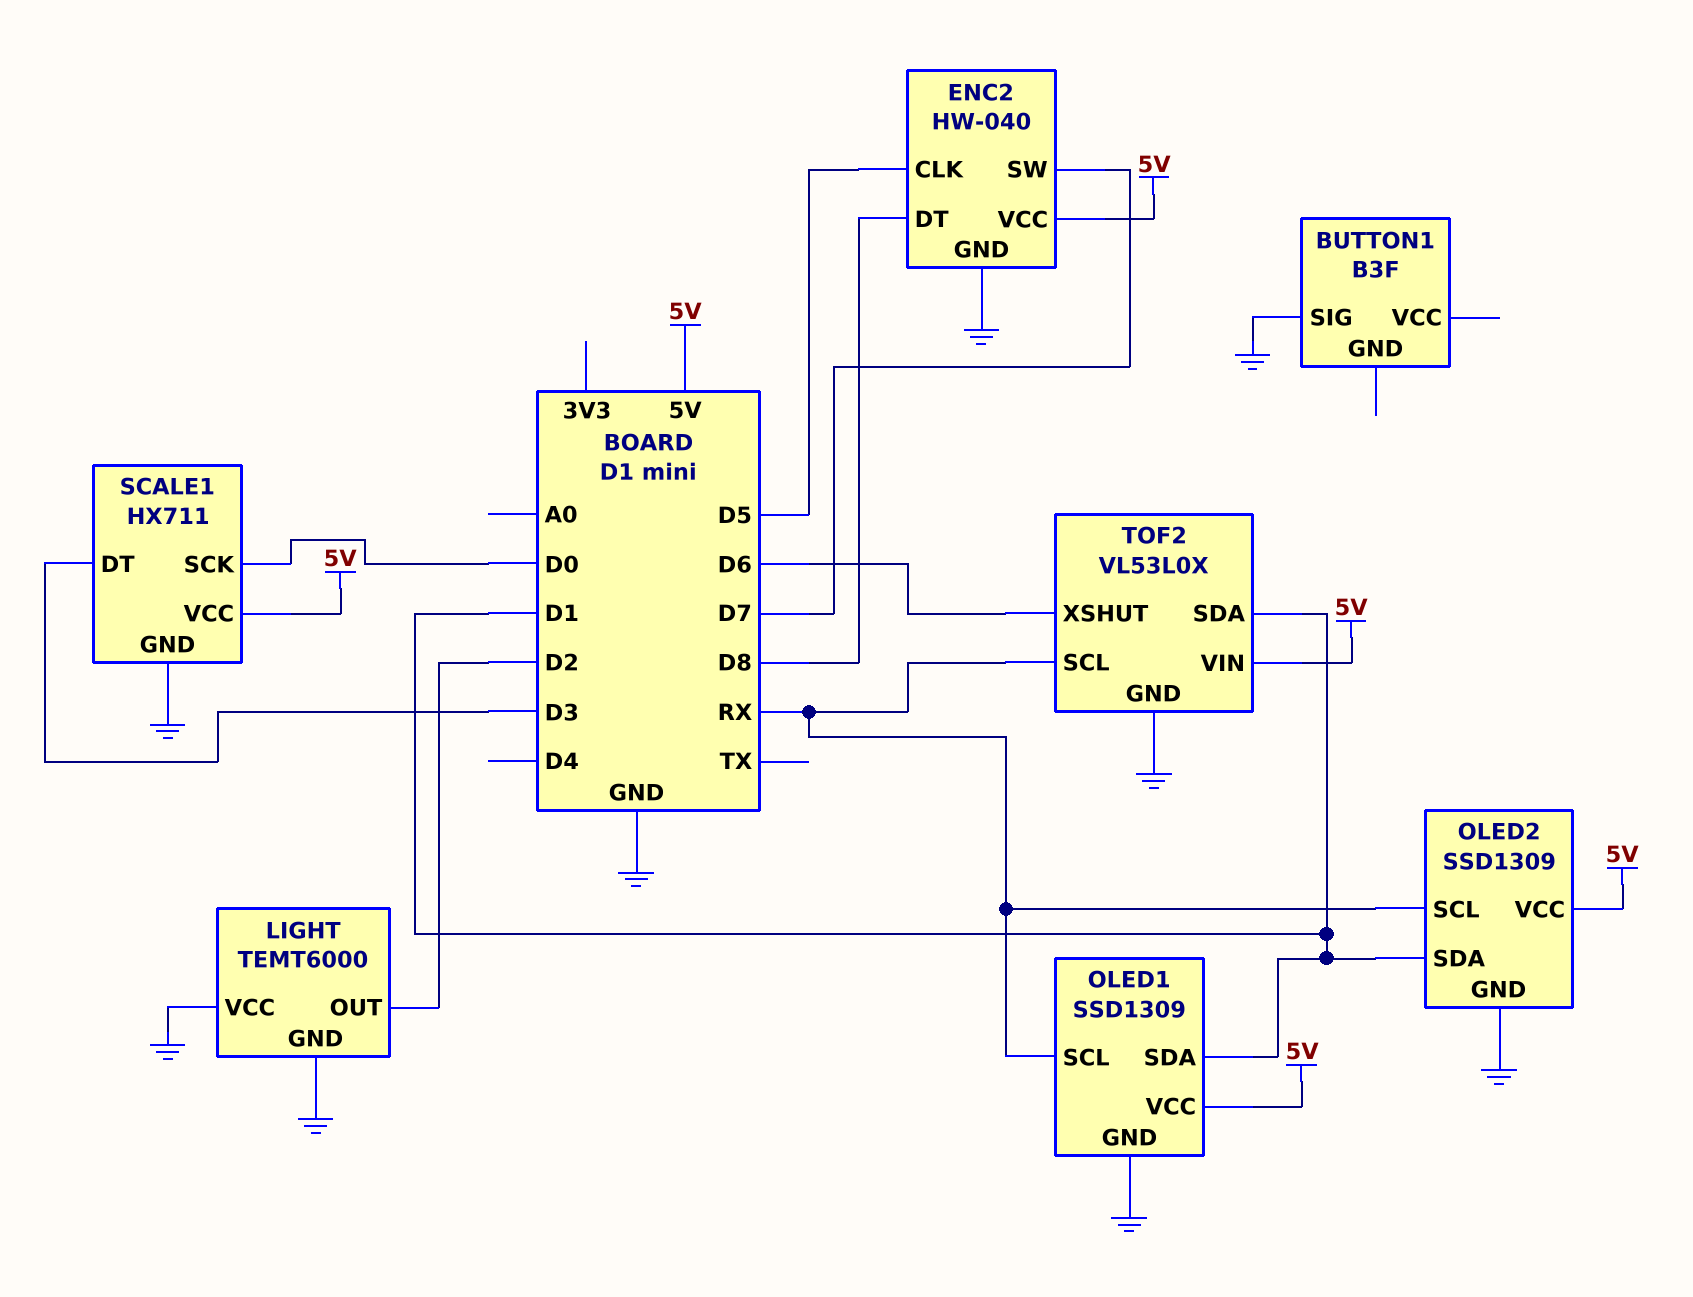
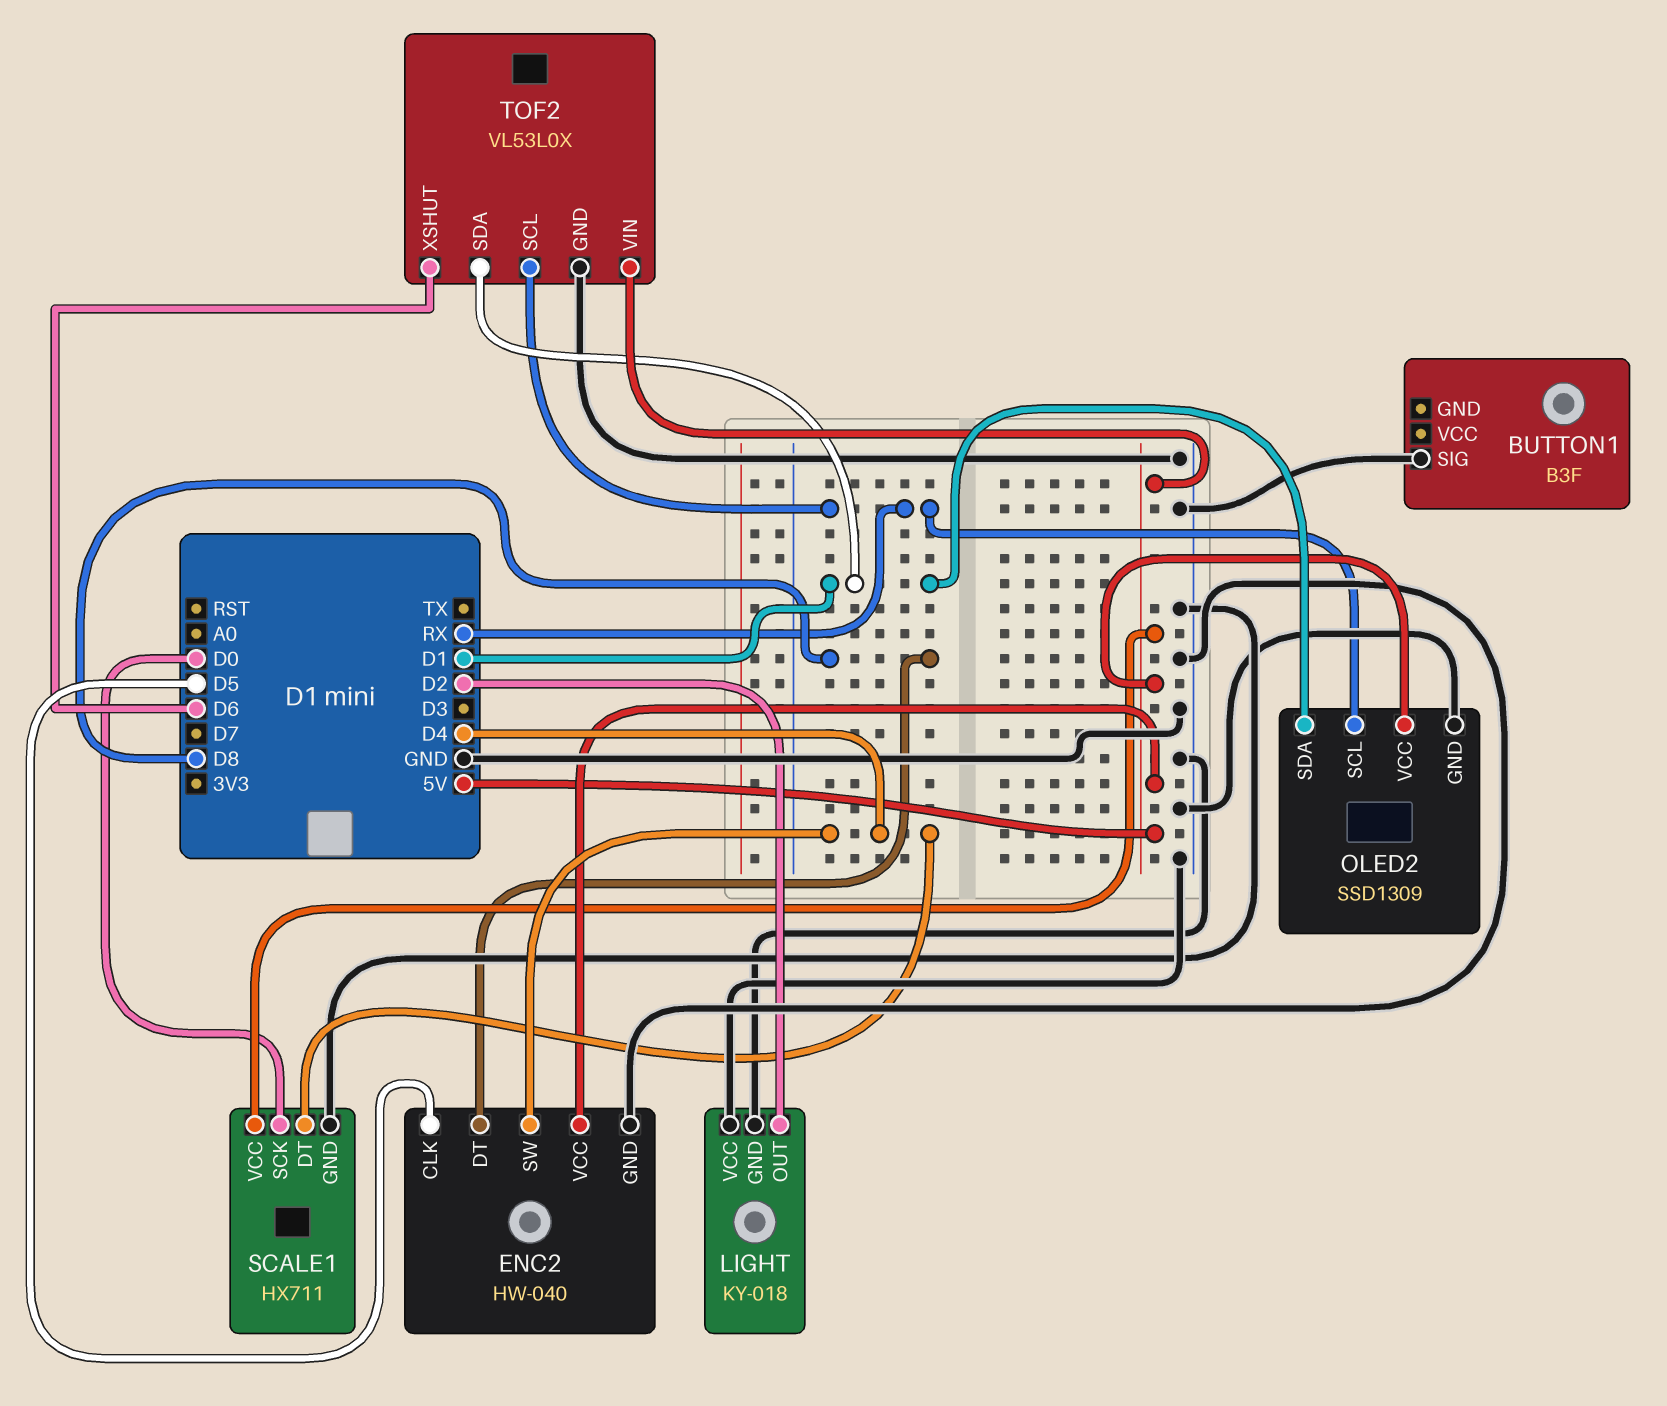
ENC2 pin SW: D7 -> D4
LIGHT: TEMT6000 -> KY-018
OLED1: SSD1309 -> none
OLED1 pin GND: GND -> none
OLED1 pin SCL: RX -> none
OLED1 pin SDA: D1 -> none
OLED1 pin VCC: 5V -> none
SCALE1 pin DT: D3 -> D4

